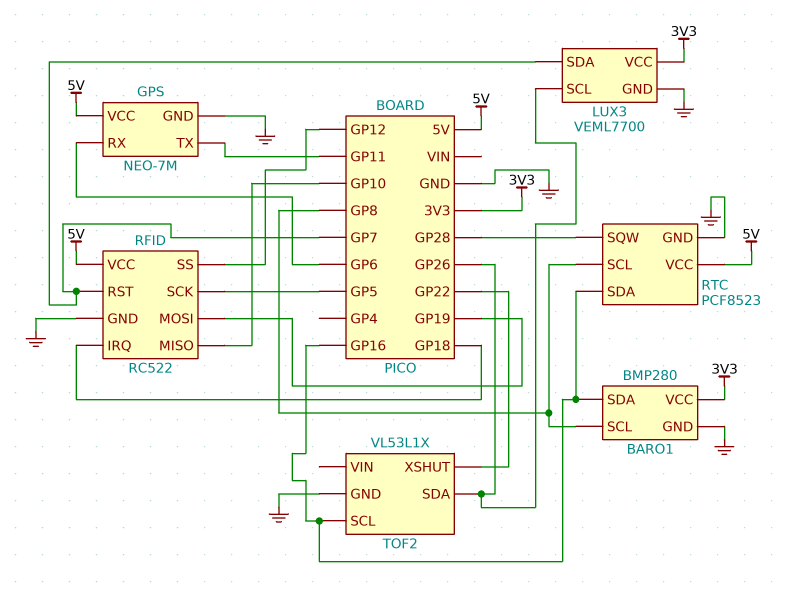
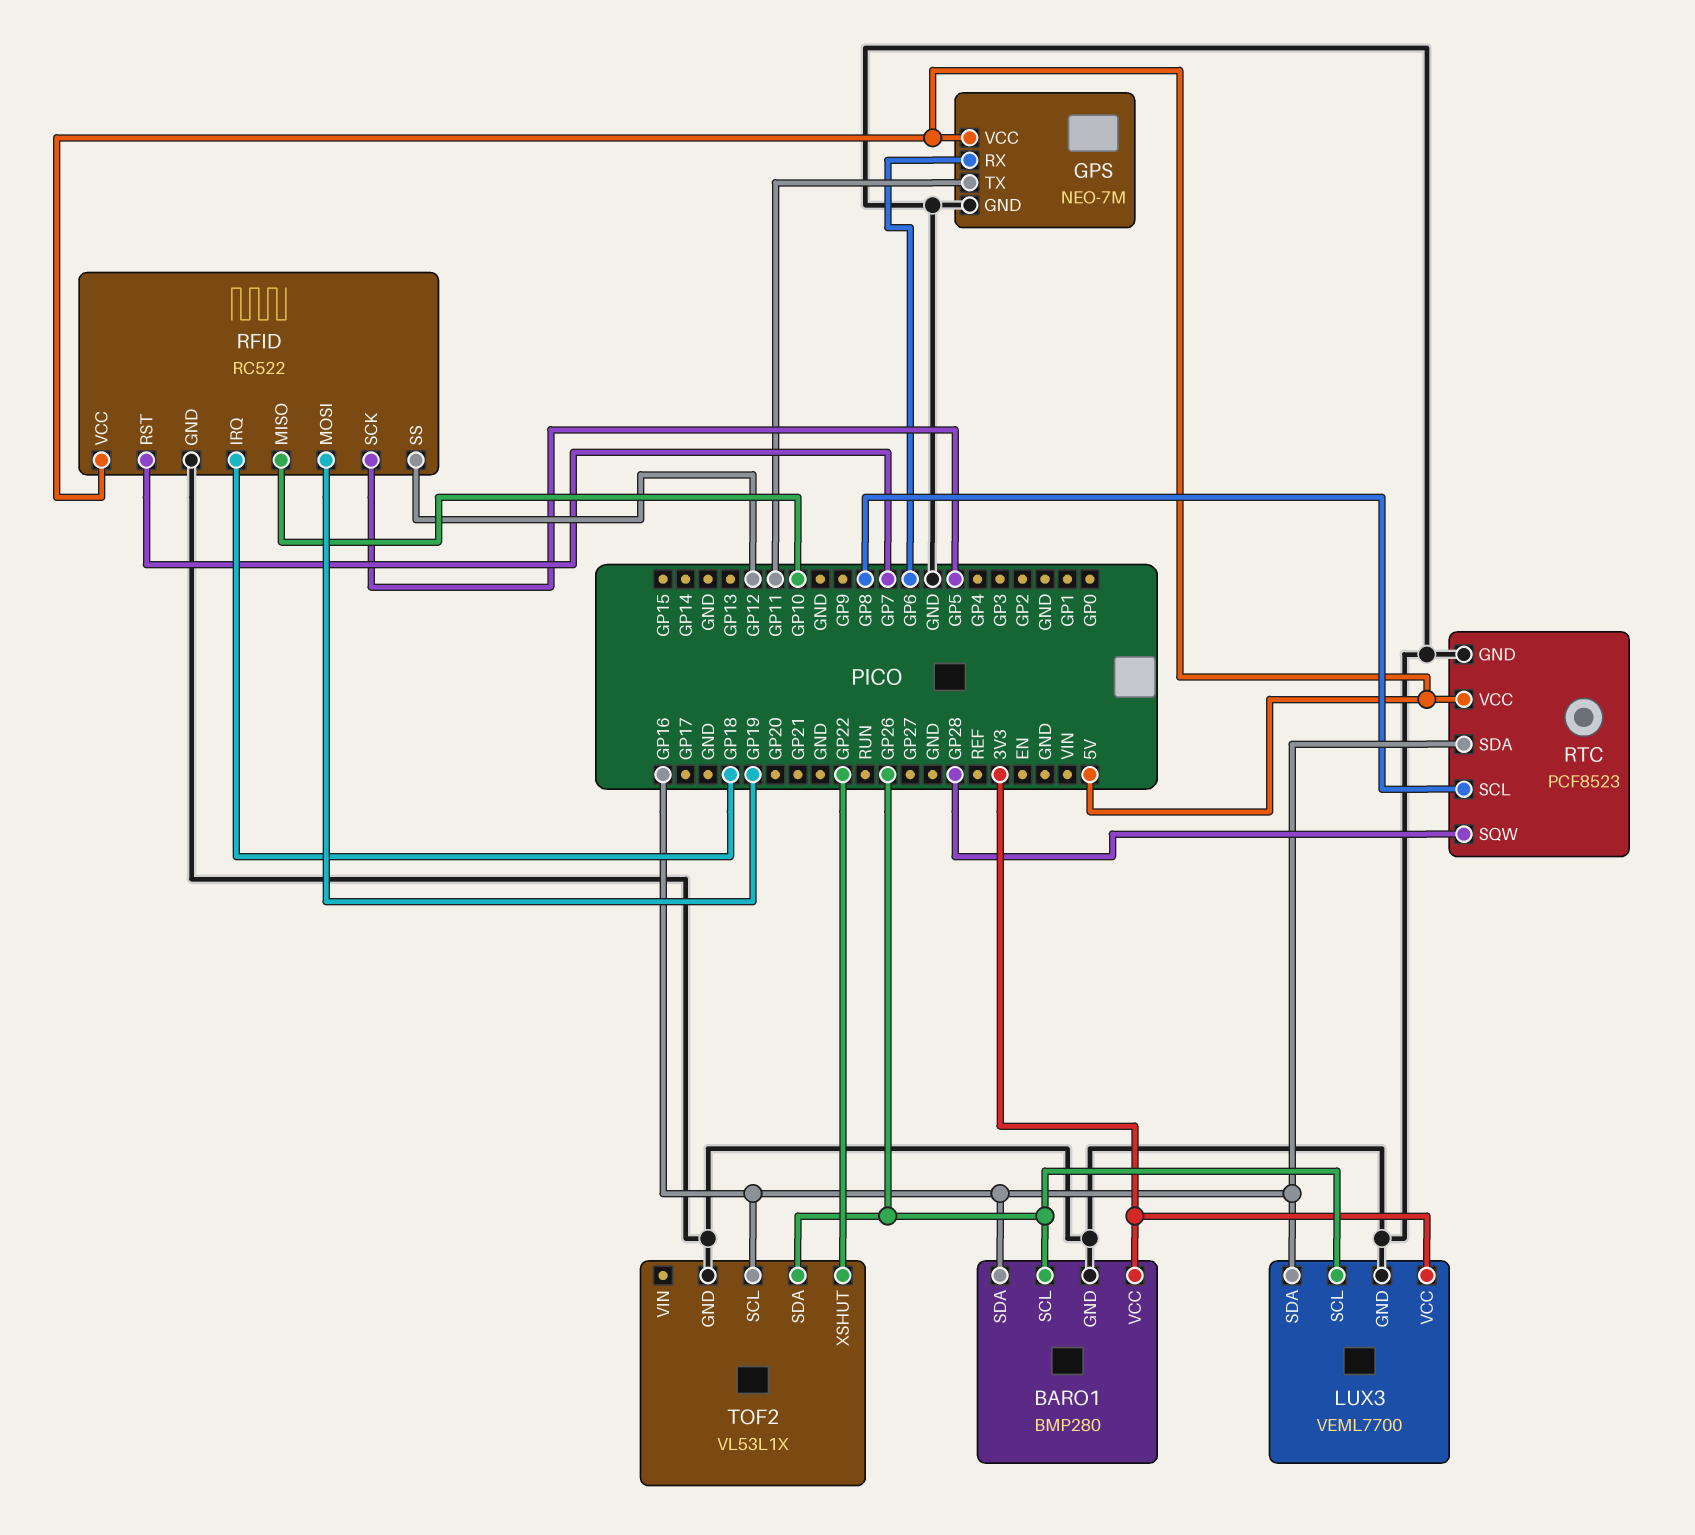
BARO1 pin SCL: GP8 -> GP26
LUX3 pin SDA: GP7 -> GP16

